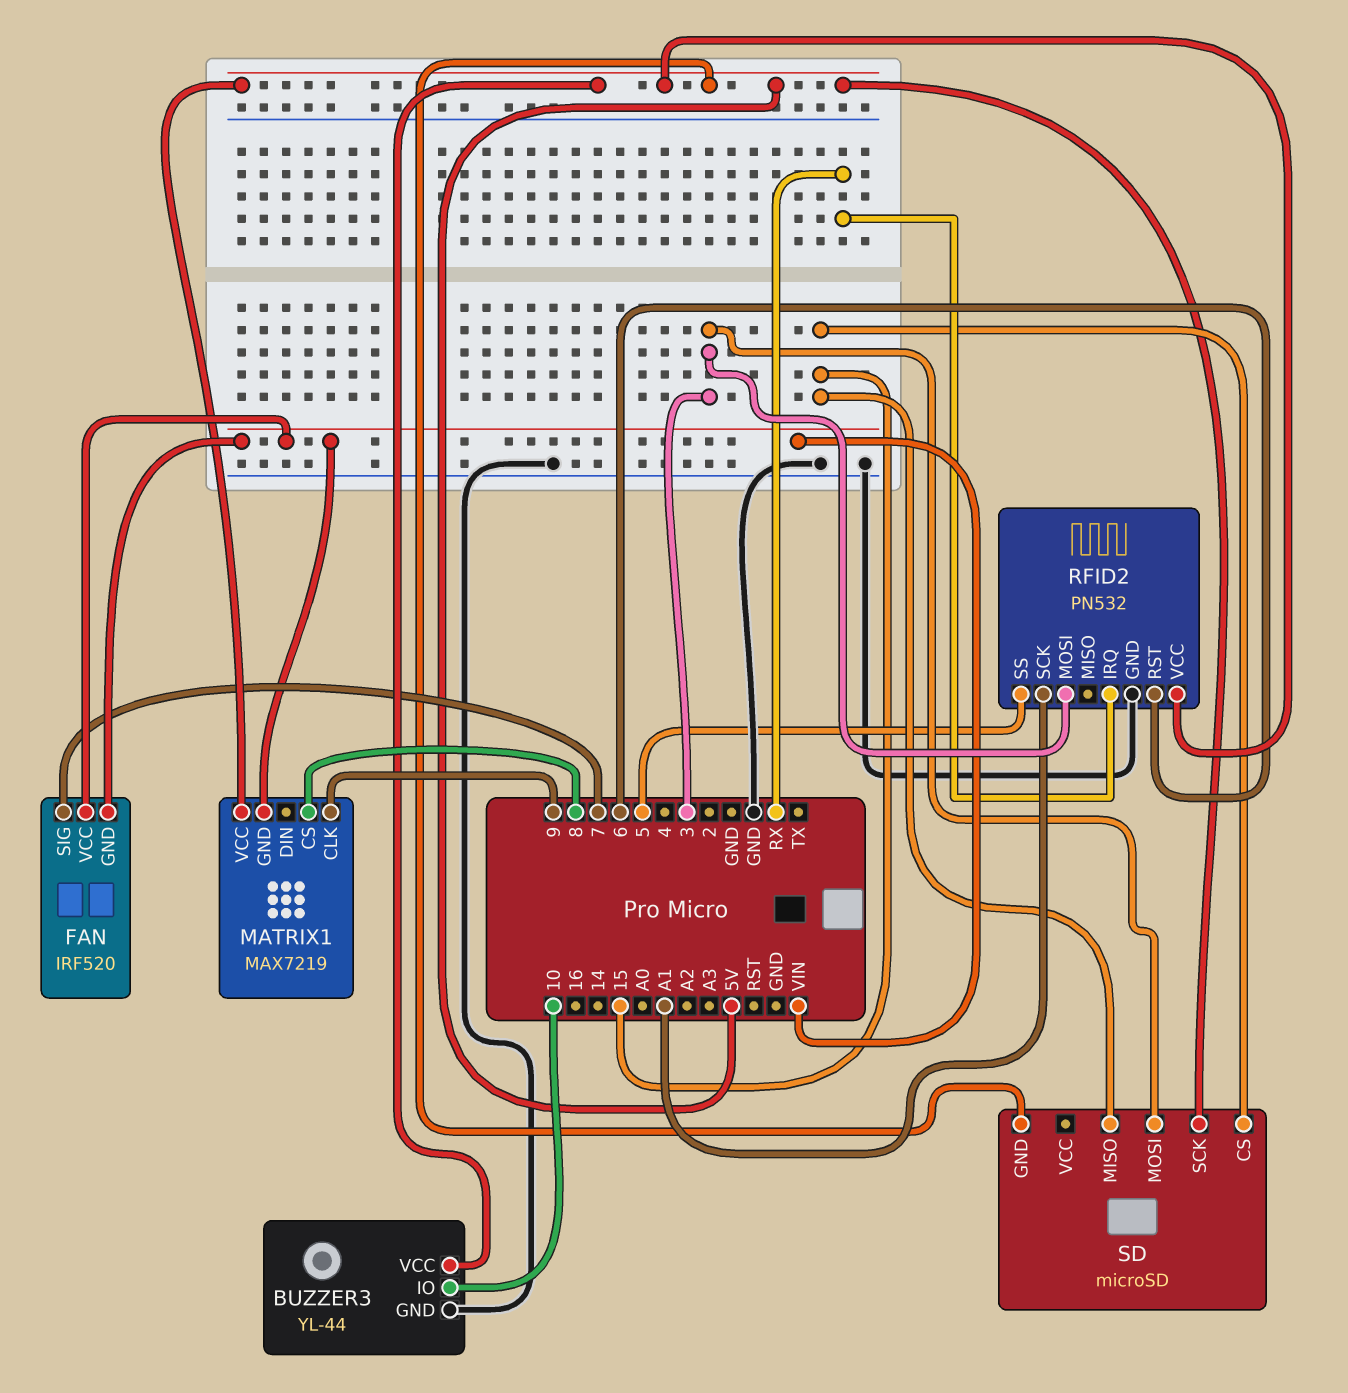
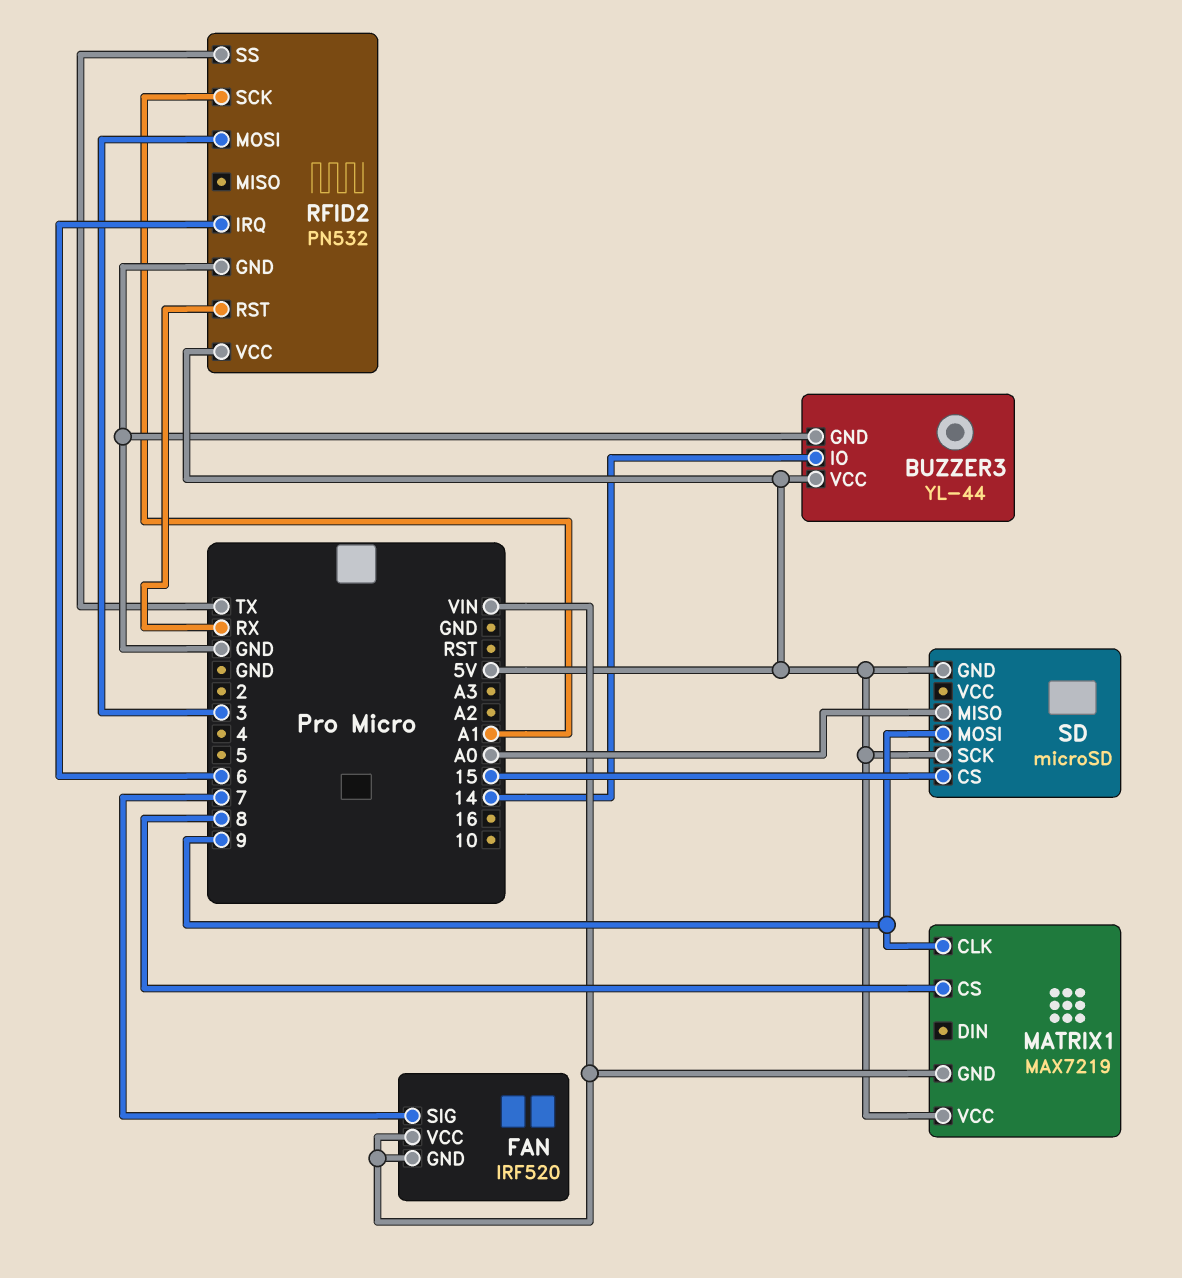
BUZZER3 pin IO: 10 -> 14
RFID2 pin IRQ: RX -> 6
RFID2 pin RST: 6 -> RX
RFID2 pin SS: 5 -> TX
SD pin MISO: 15 -> A0
SD pin MOSI: 3 -> 9

